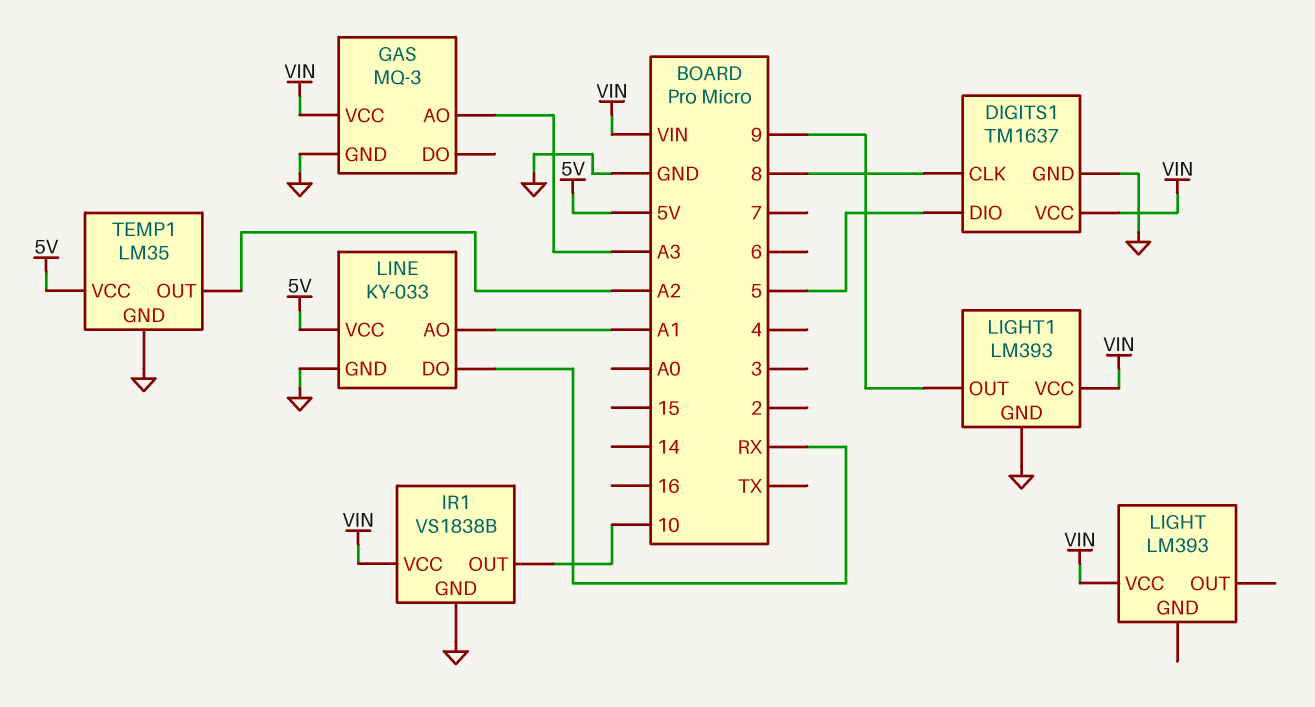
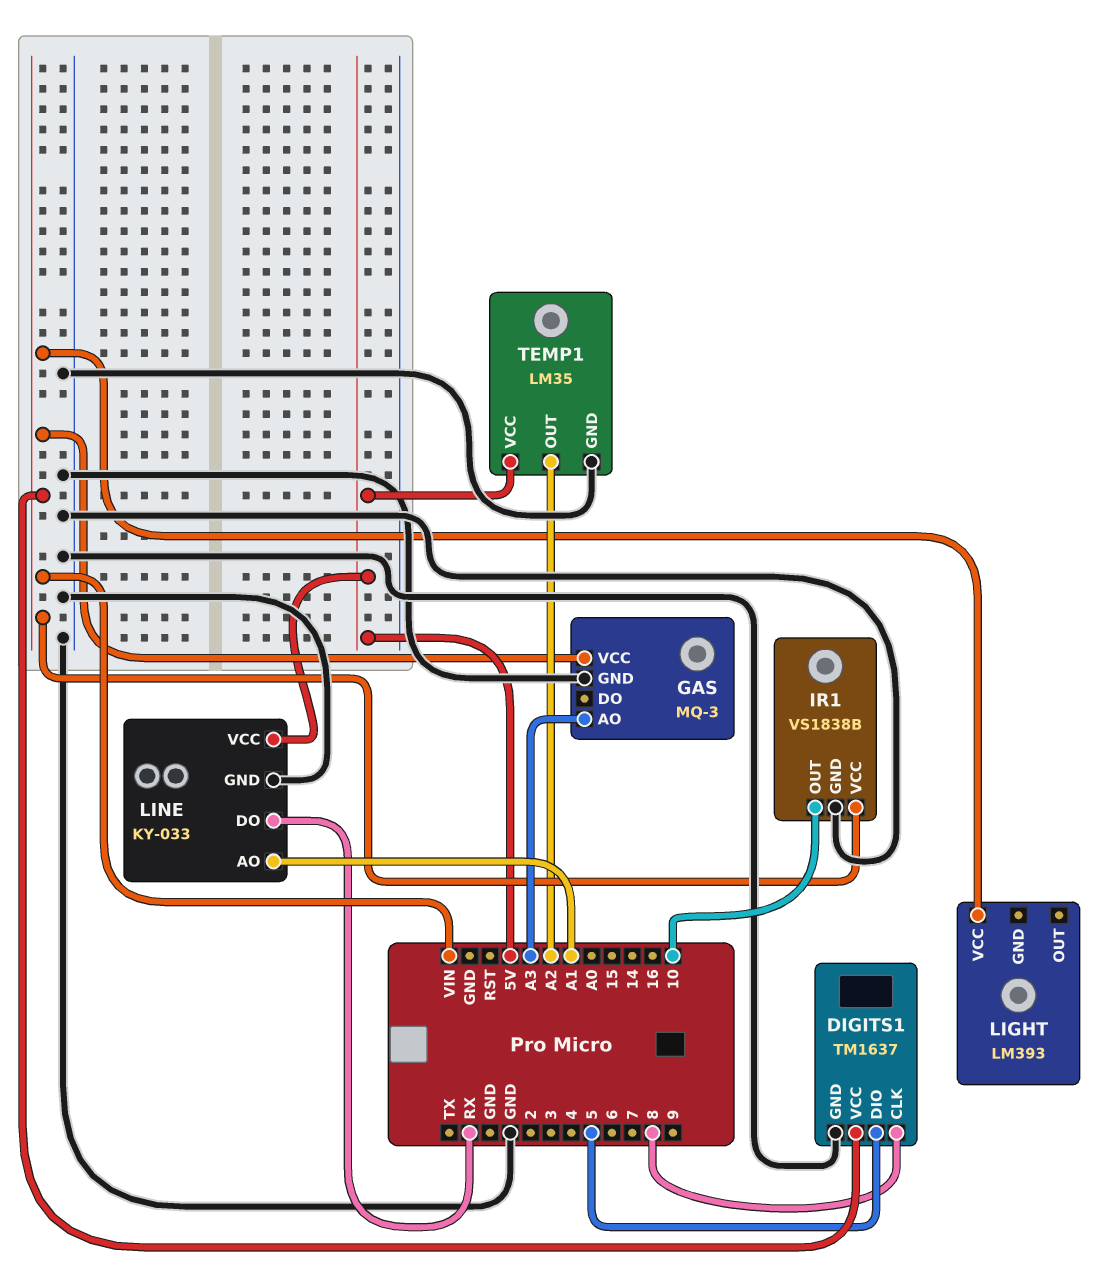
LIGHT1: LM393 -> none
LIGHT1 pin GND: GND -> none
LIGHT1 pin OUT: 9 -> none
LIGHT1 pin VCC: VIN -> none

